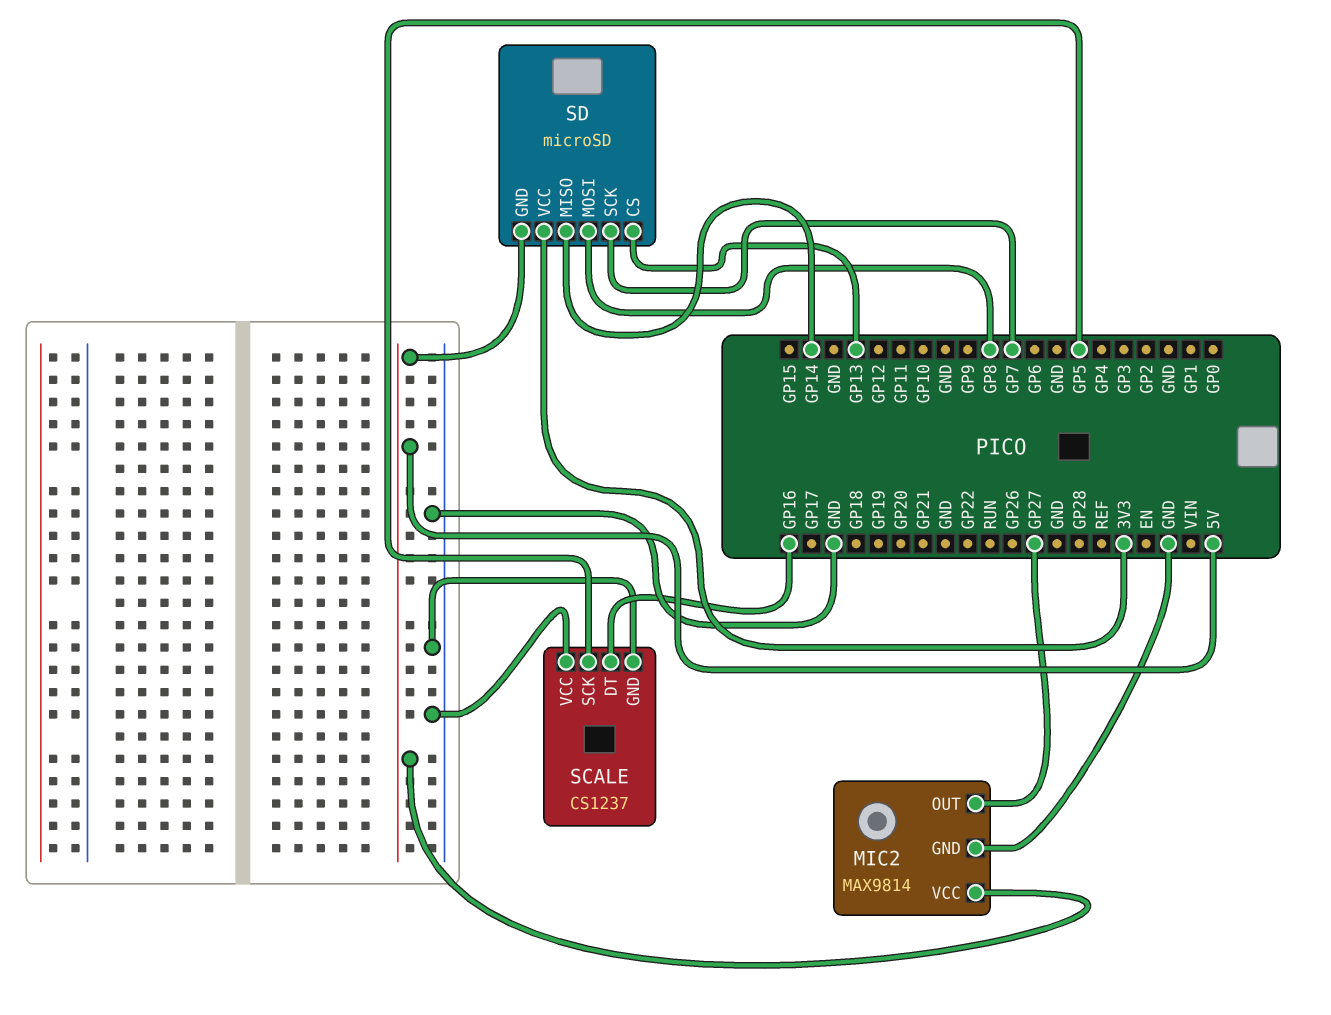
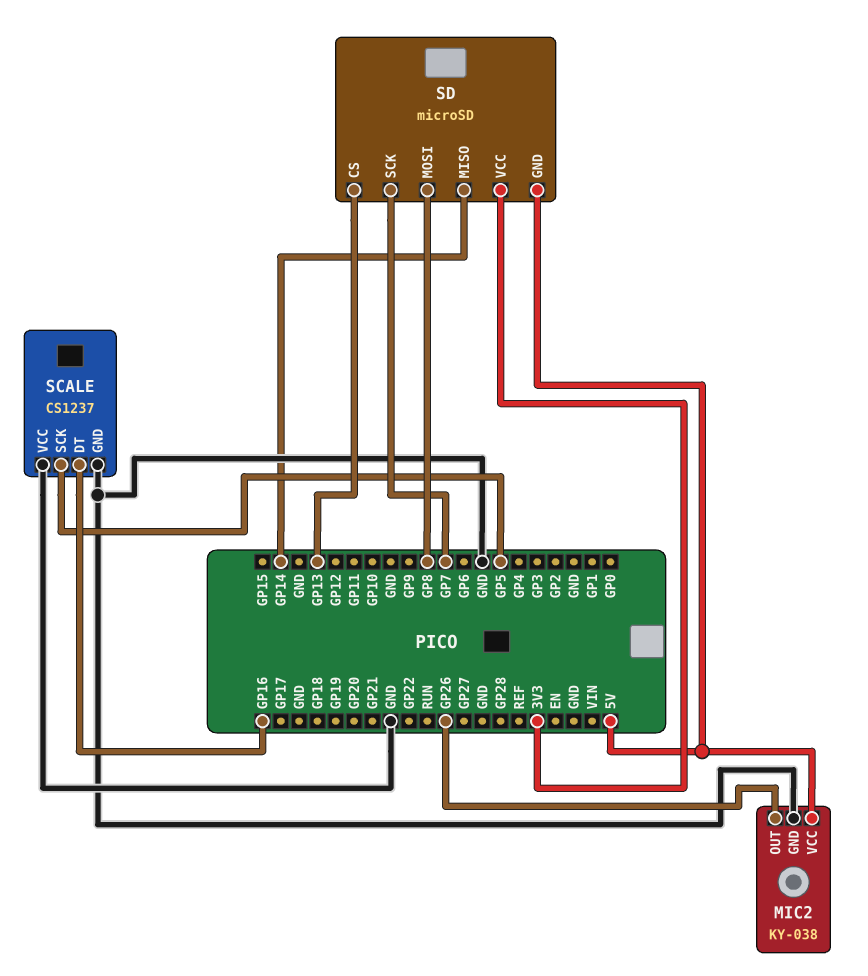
MIC2: MAX9814 -> KY-038
MIC2 pin OUT: GP27 -> GP26

